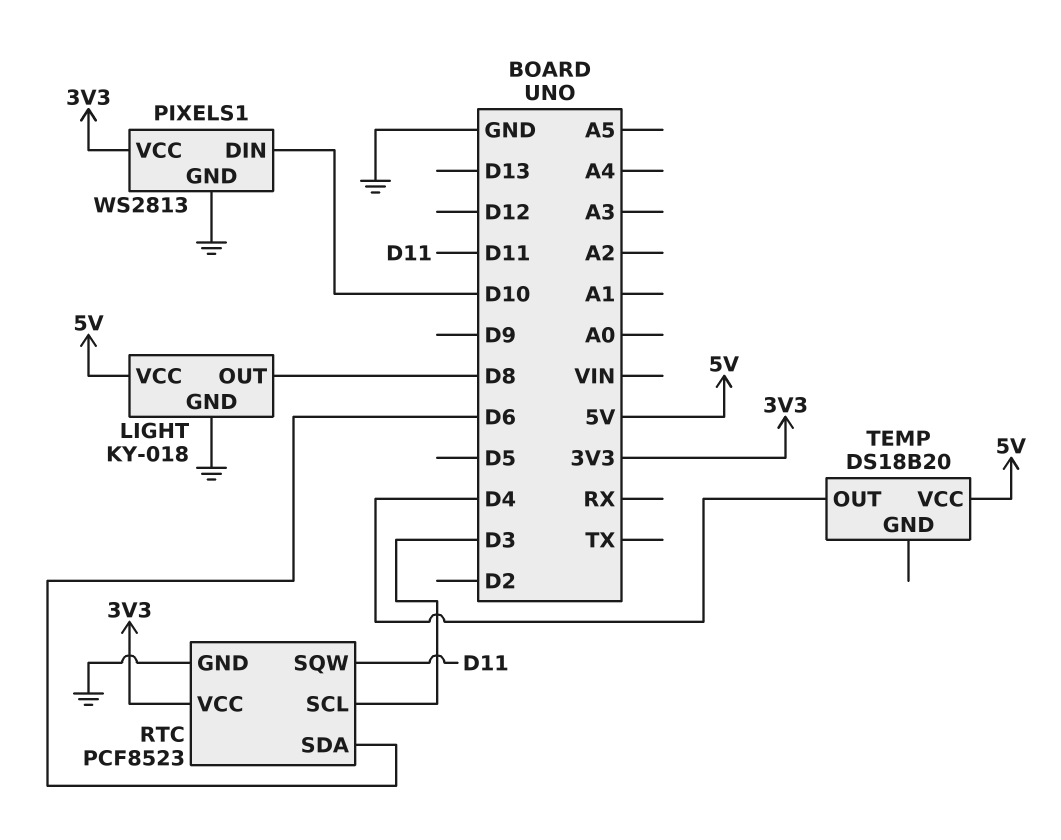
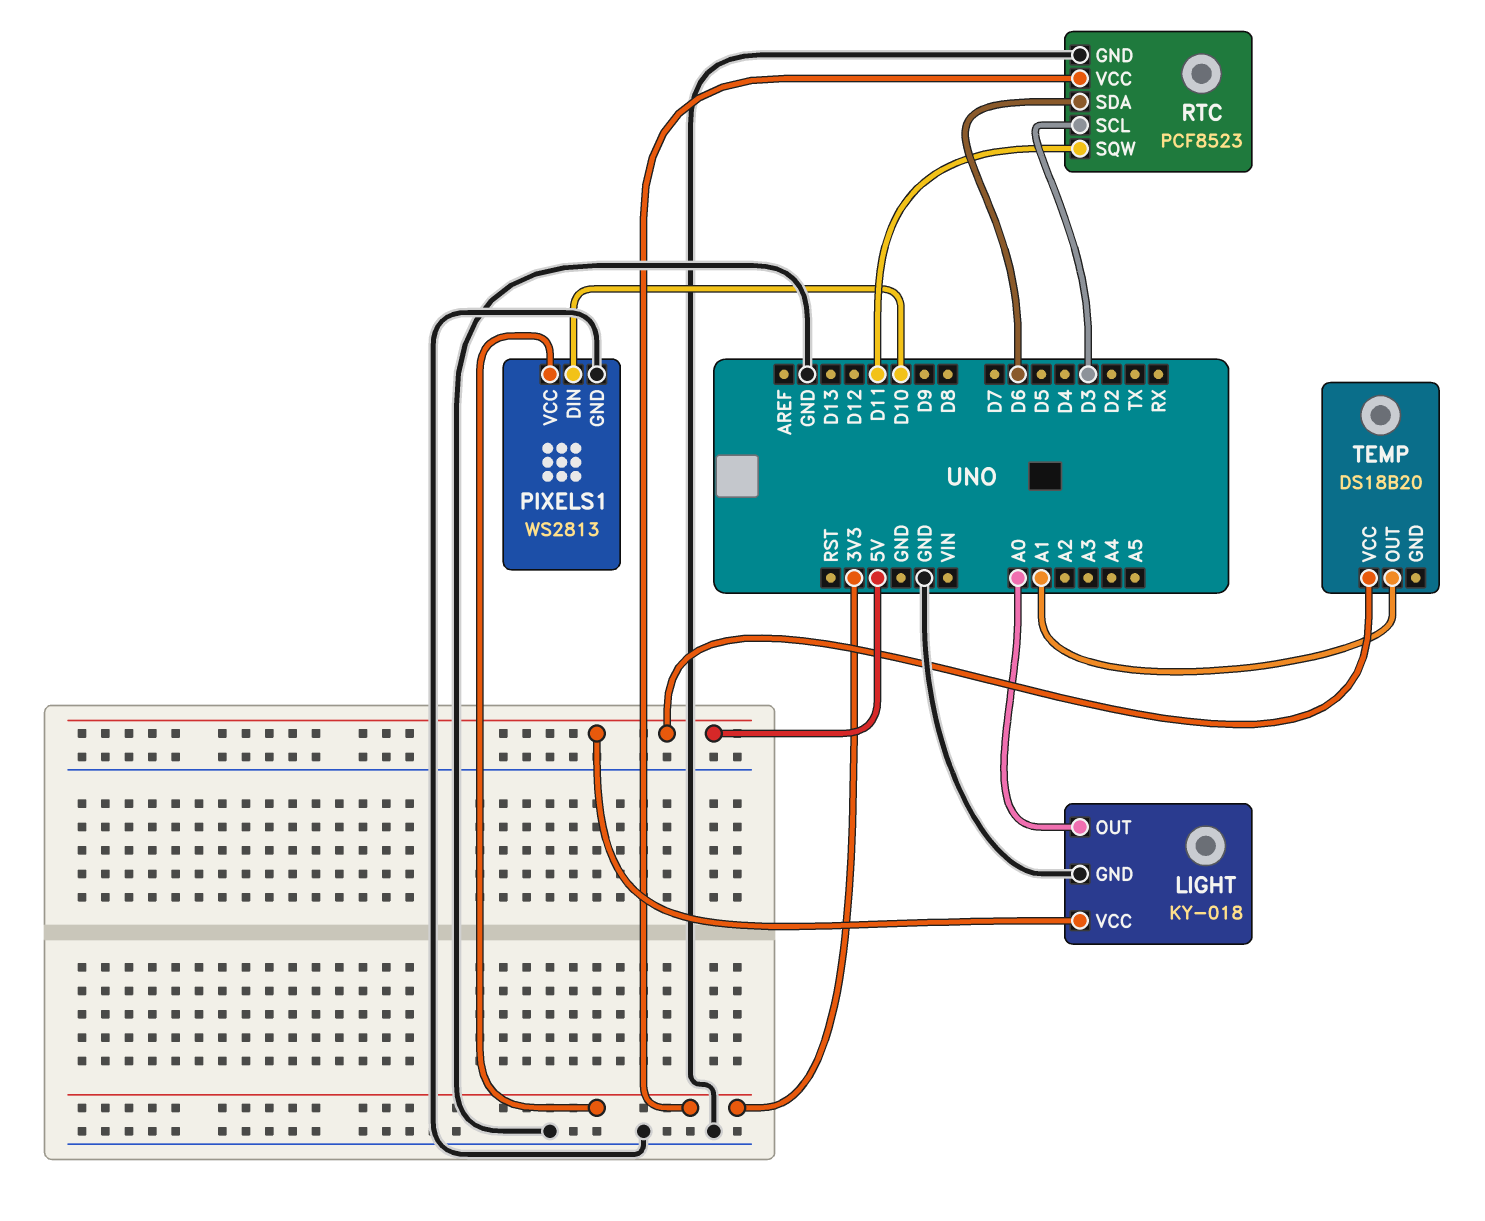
LIGHT pin OUT: D8 -> A0
TEMP pin OUT: D4 -> A1

